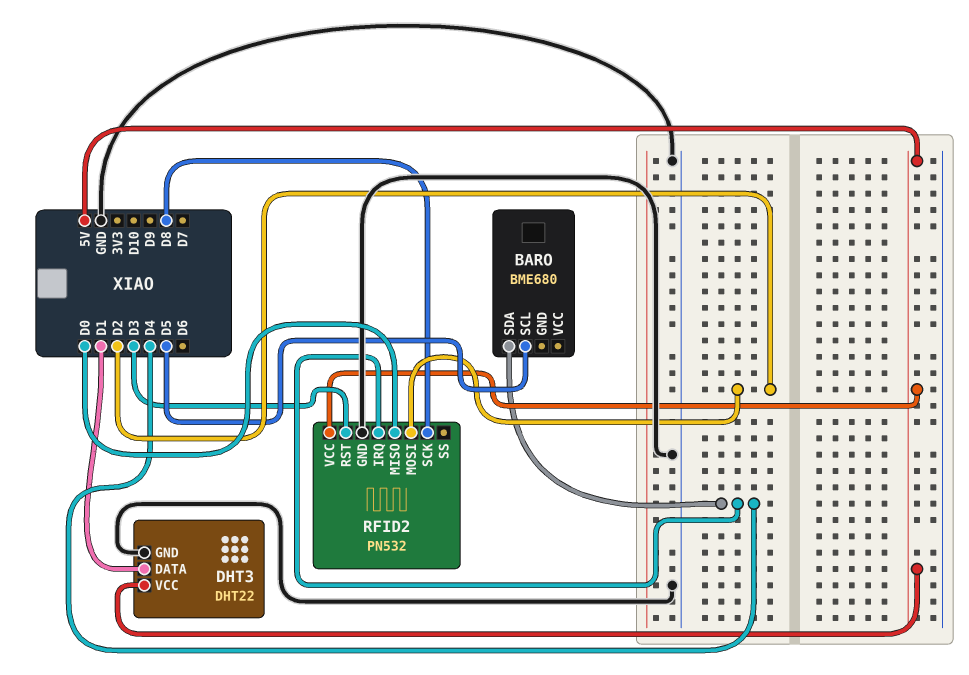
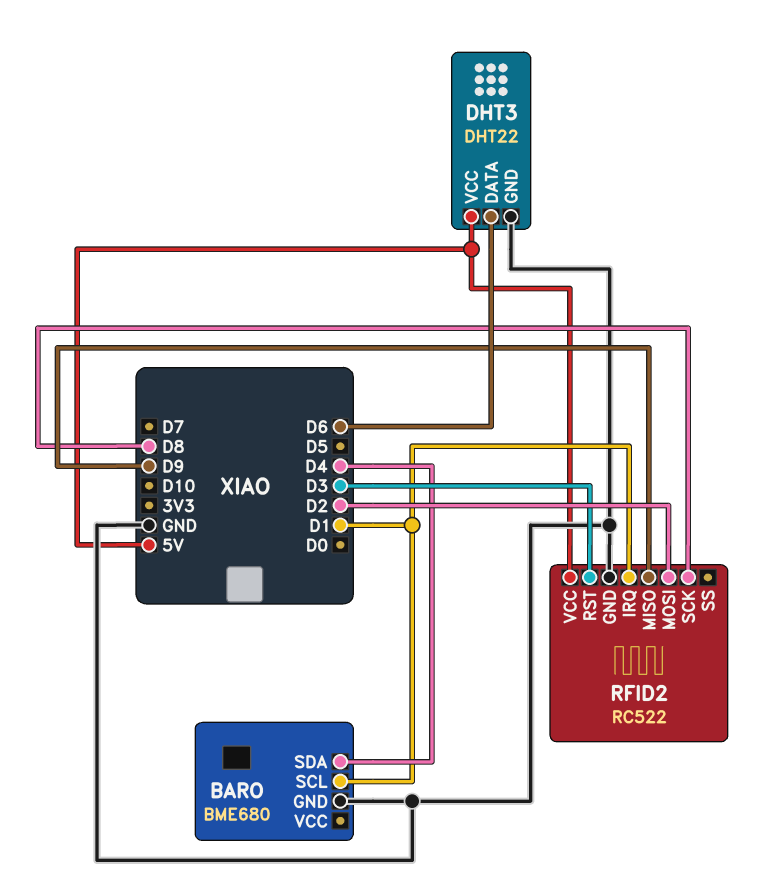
BARO pin GND: none -> GND
BARO pin SCL: D5 -> D1
DHT3 pin DATA: D1 -> D6
RFID2: PN532 -> RC522
RFID2 pin IRQ: D4 -> D1
RFID2 pin MISO: D0 -> D9

